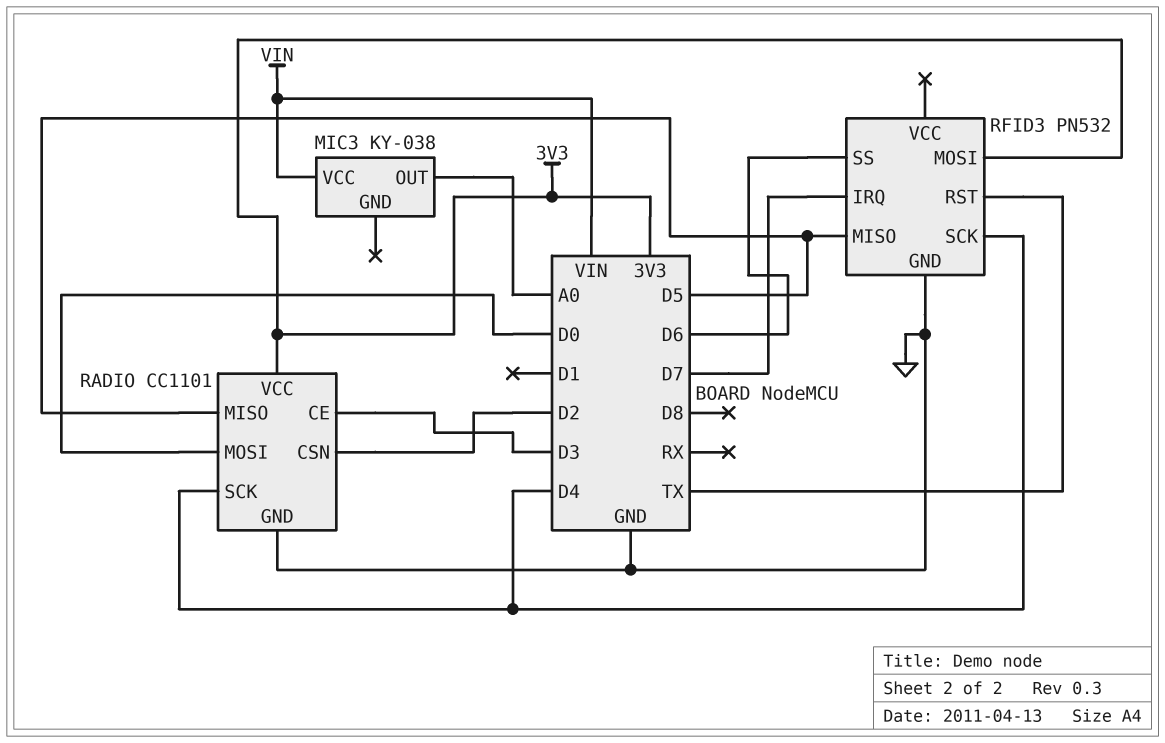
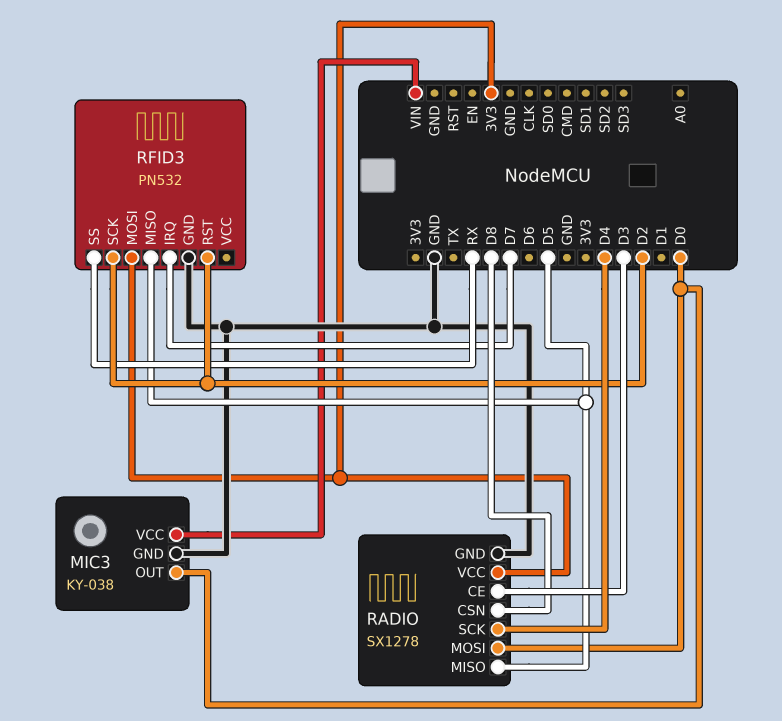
MIC3 pin GND: none -> GND
MIC3 pin OUT: A0 -> D0
RADIO: CC1101 -> SX1278
RADIO pin CSN: D2 -> D8
RFID3 pin RST: TX -> D2
RFID3 pin SCK: D4 -> D2
RFID3 pin SS: D6 -> RX

